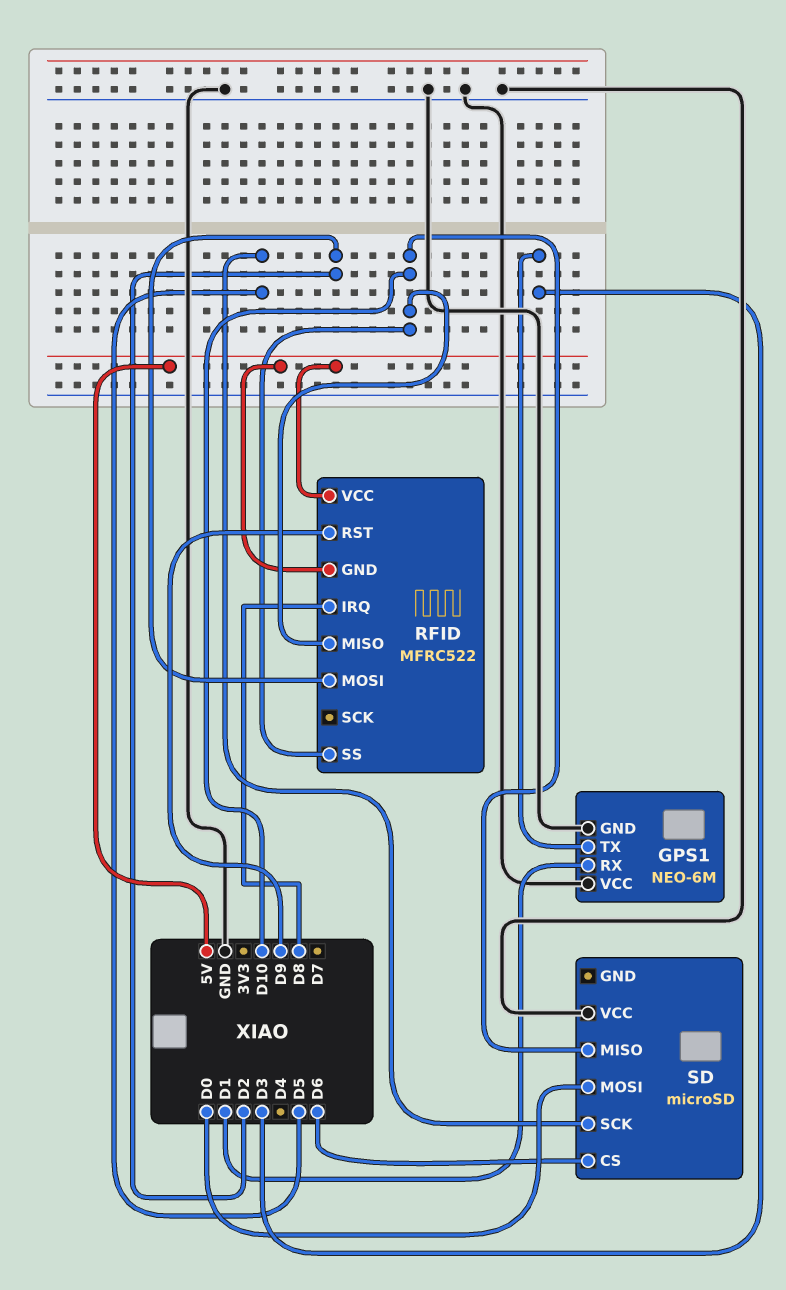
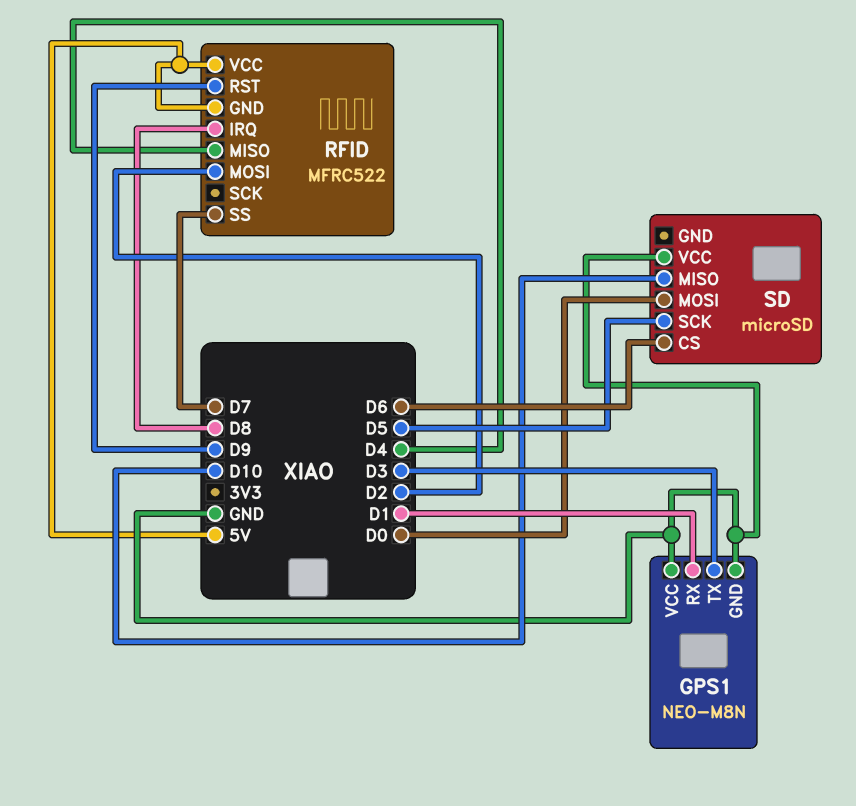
GPS1: NEO-6M -> NEO-M8N
RFID pin MISO: D10 -> D4
RFID pin SS: D10 -> D7

